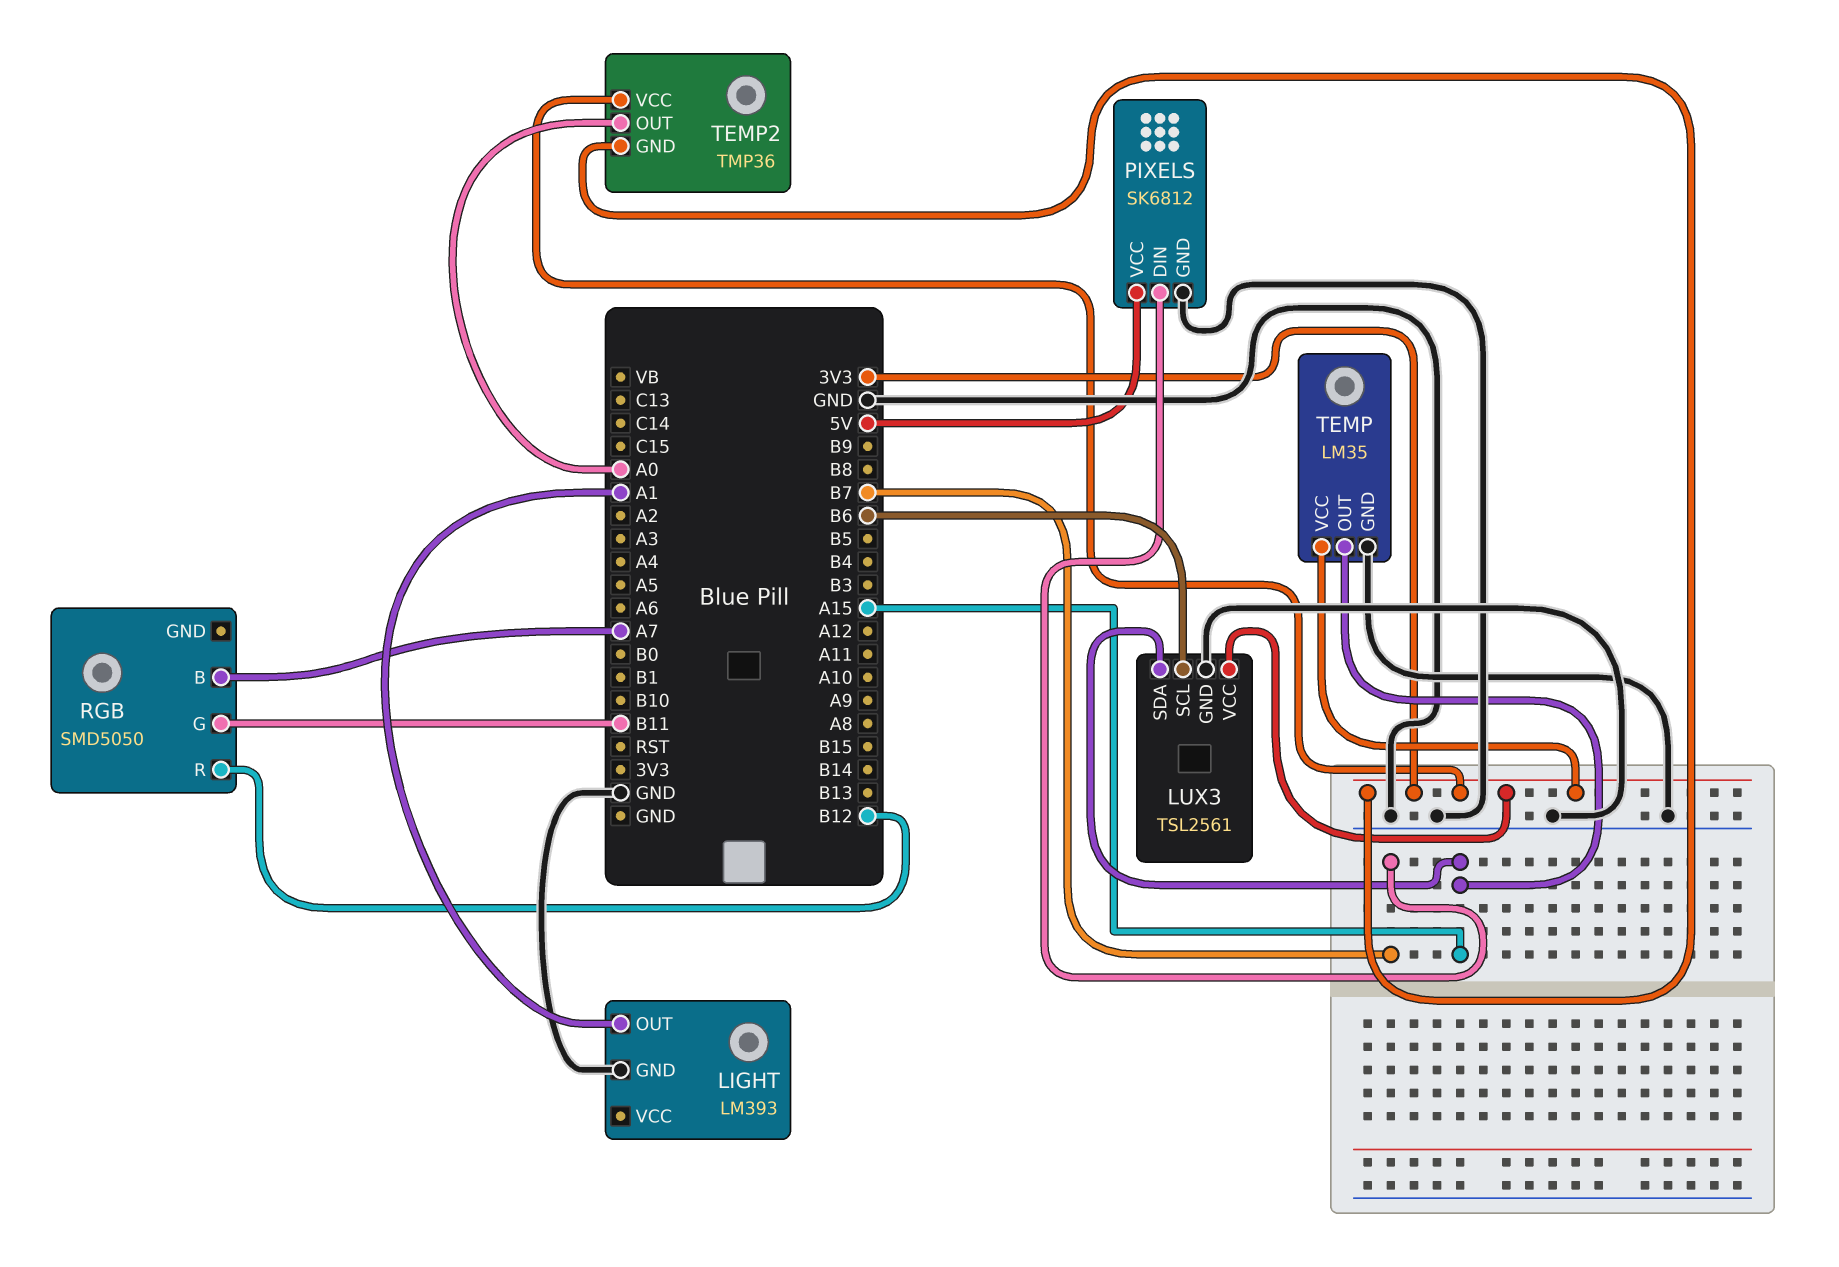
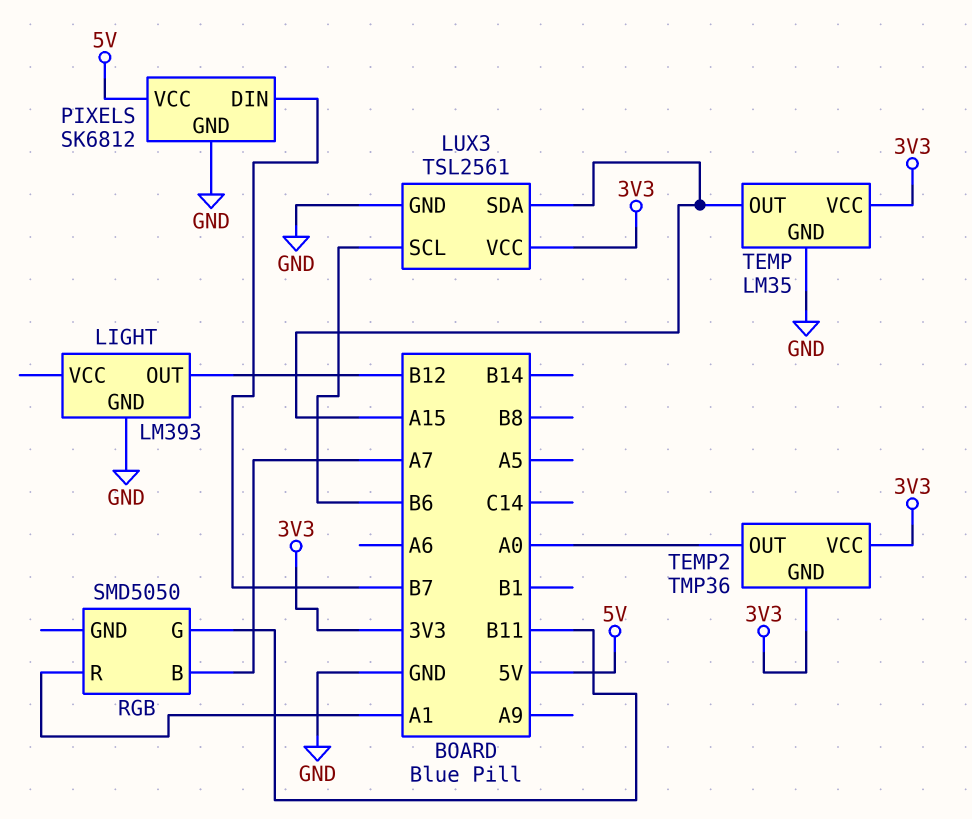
LIGHT pin OUT: A1 -> B12
RGB pin R: B12 -> A1

